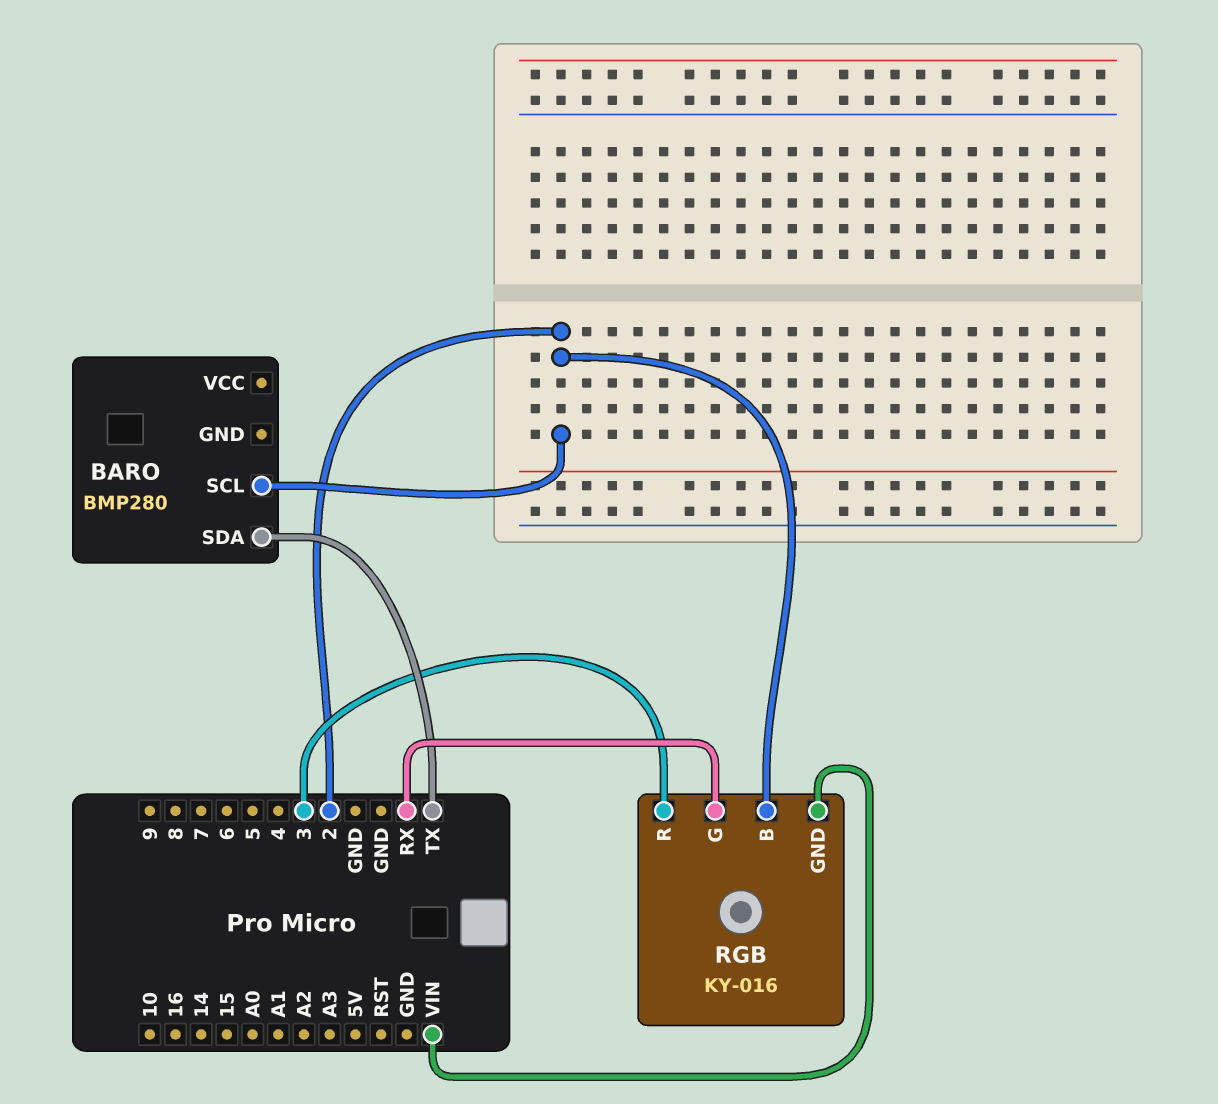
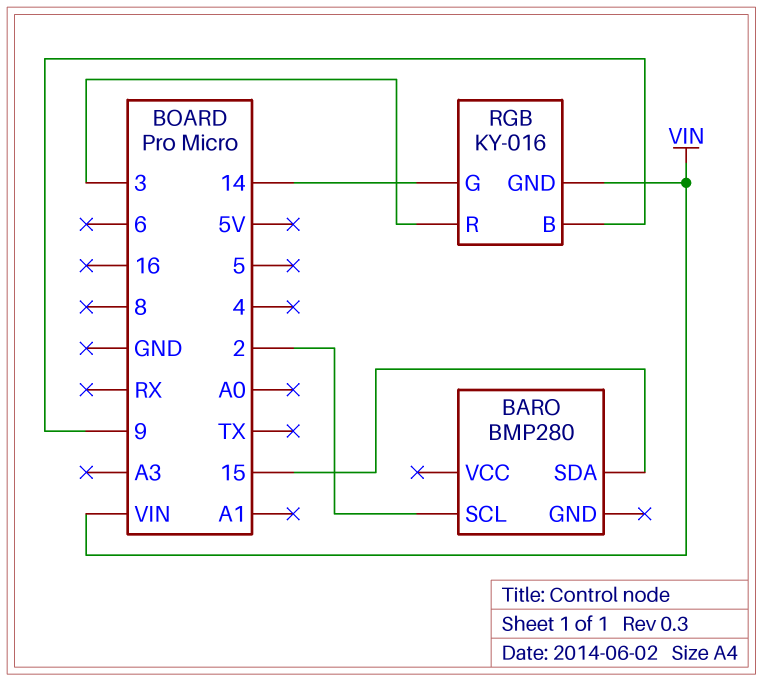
BARO pin SDA: TX -> 15
RGB pin B: 2 -> 9
RGB pin G: RX -> 14

